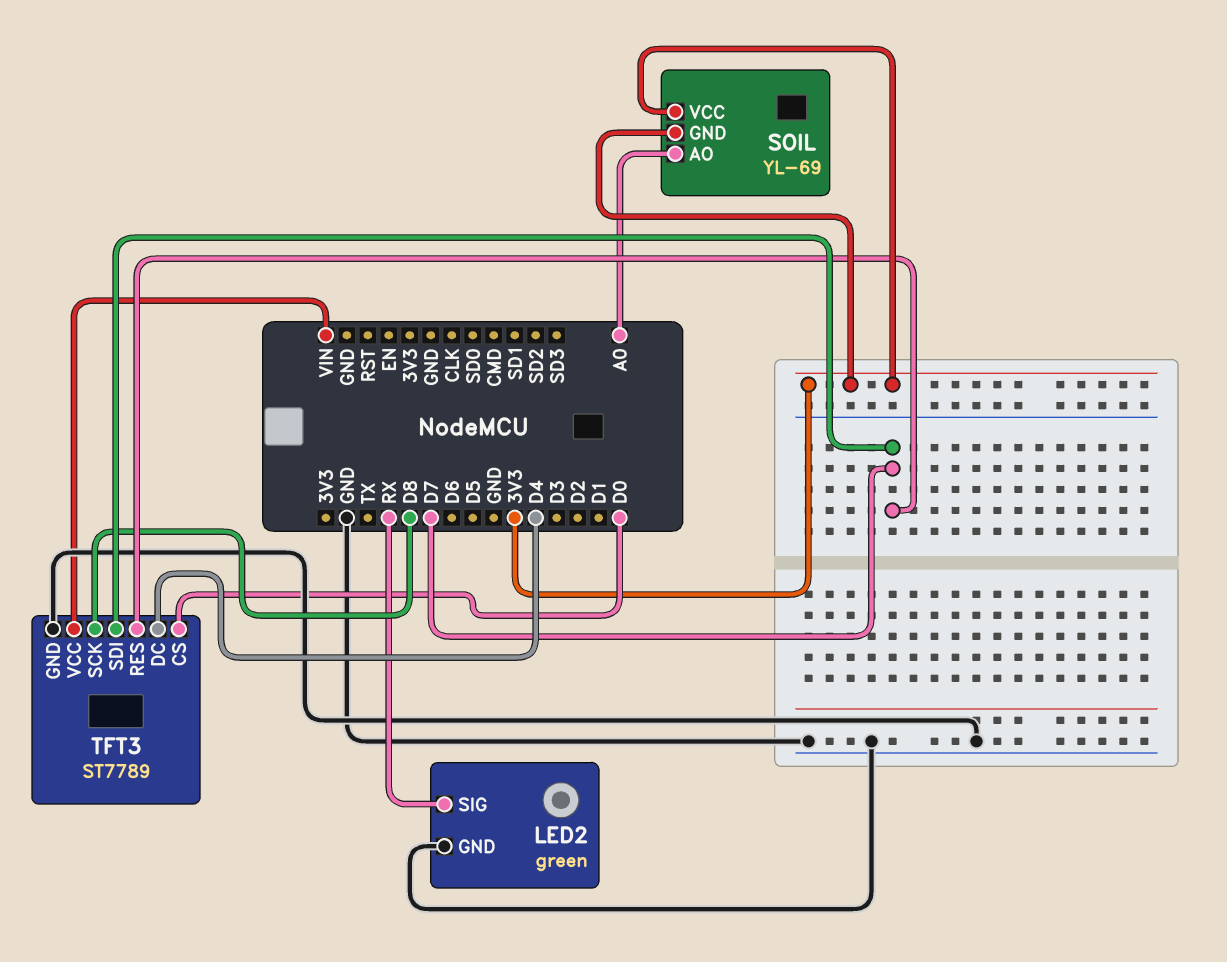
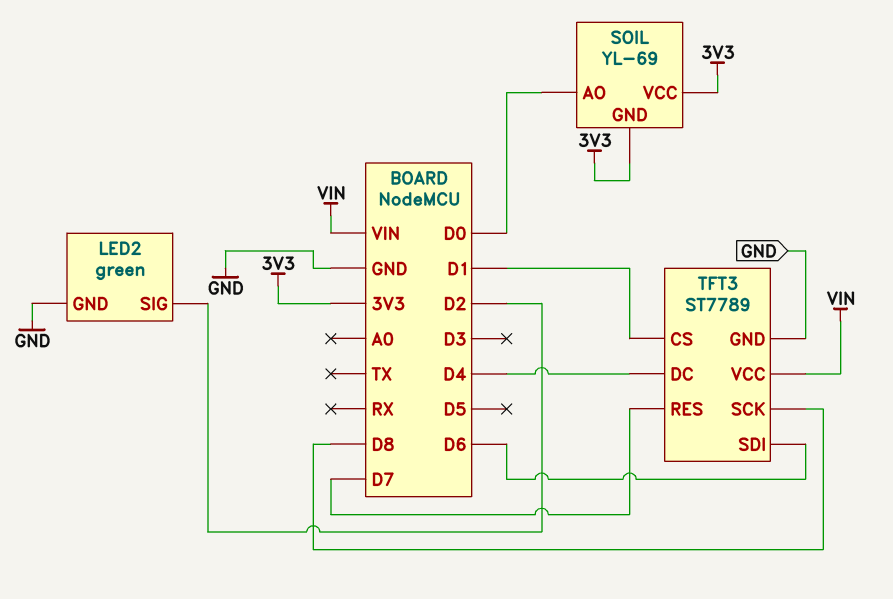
LED2 pin SIG: RX -> D2
SOIL pin AO: A0 -> D0
TFT3 pin CS: D0 -> D1
TFT3 pin SDI: D7 -> D6

